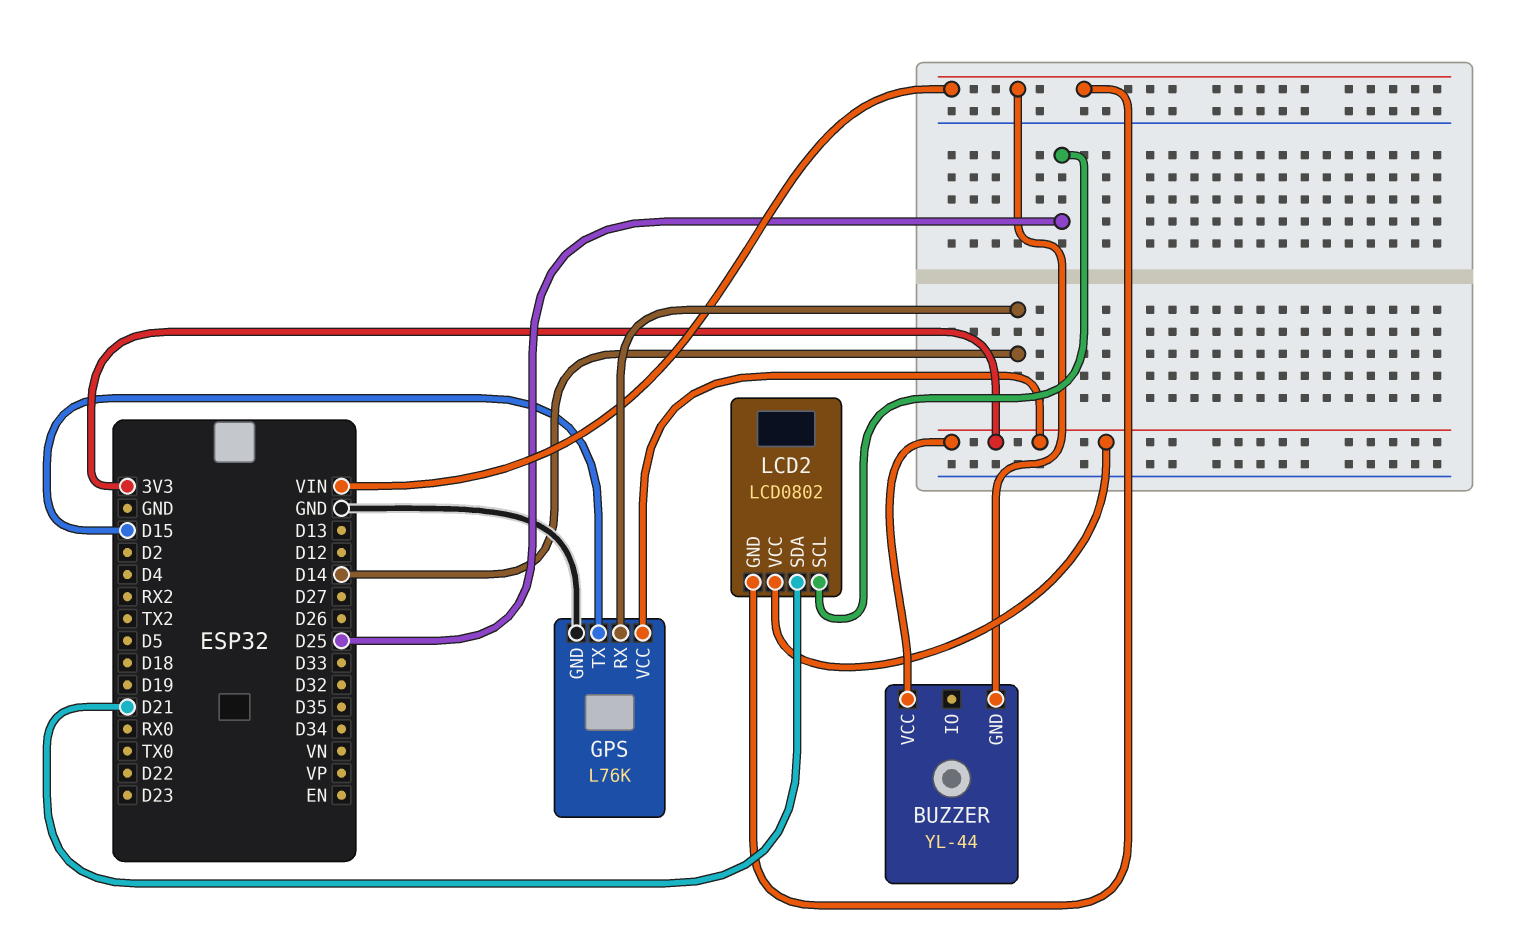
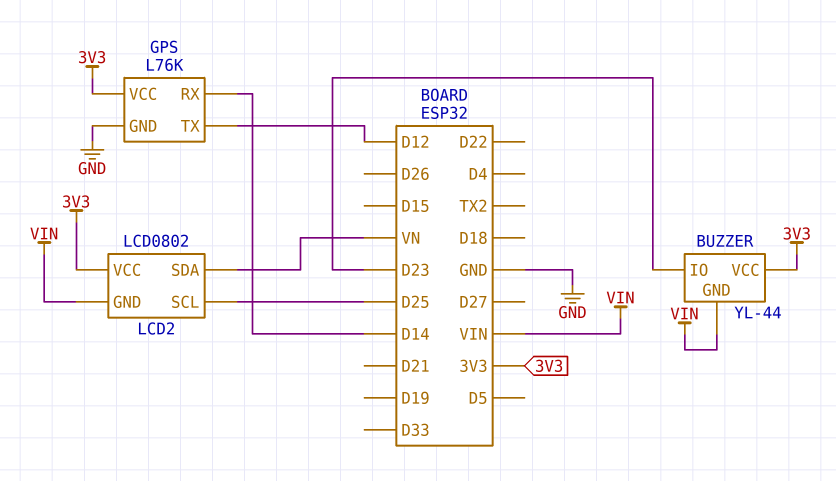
BUZZER pin IO: none -> D23
GPS pin TX: D15 -> D12
LCD2 pin SDA: D21 -> VN

